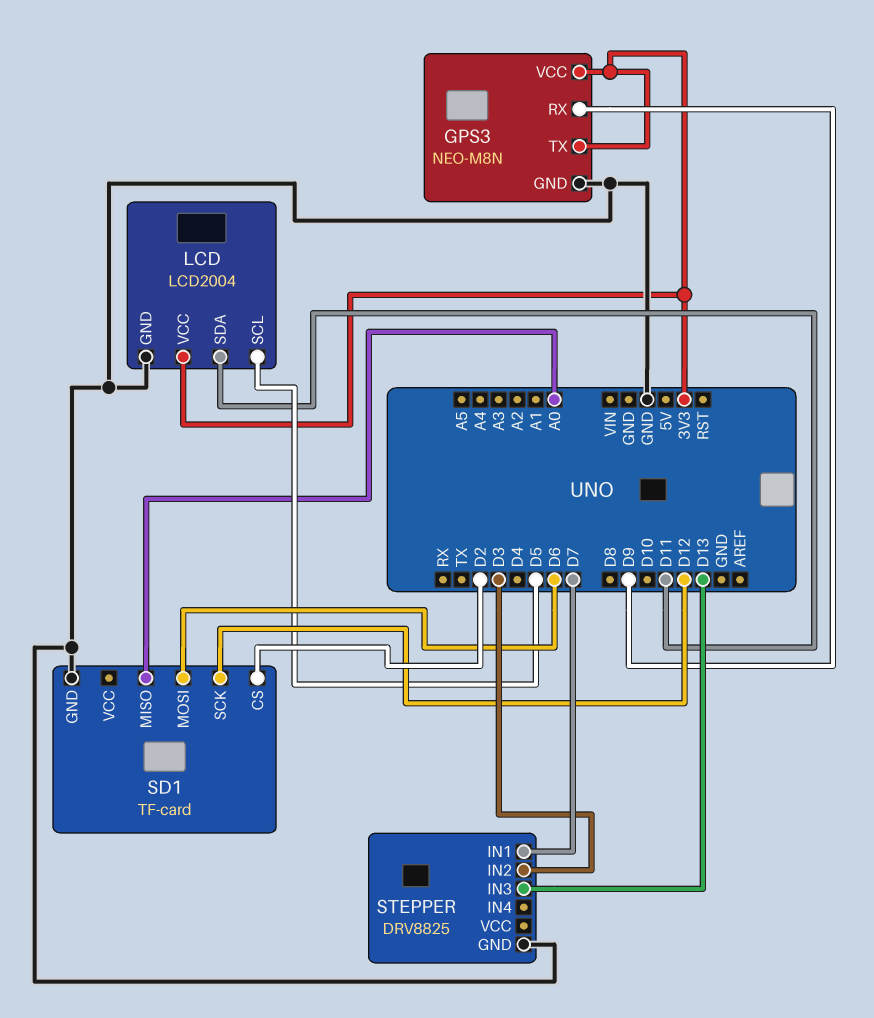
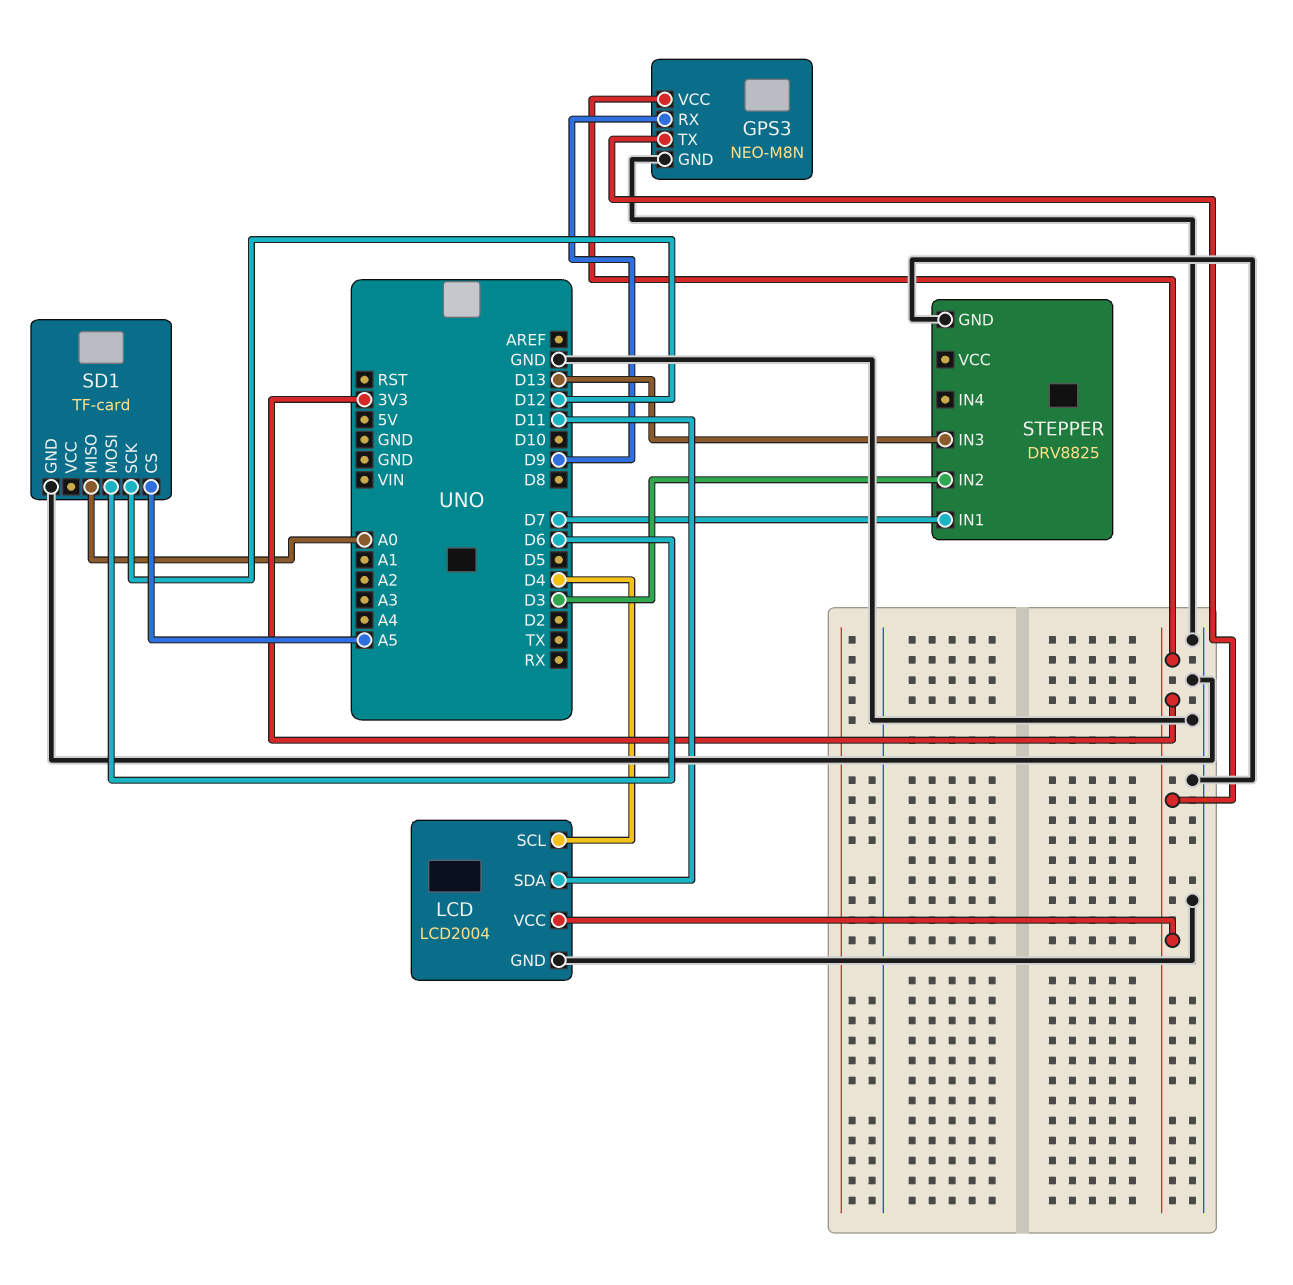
LCD pin SCL: D5 -> D4
SD1 pin CS: D2 -> A5

